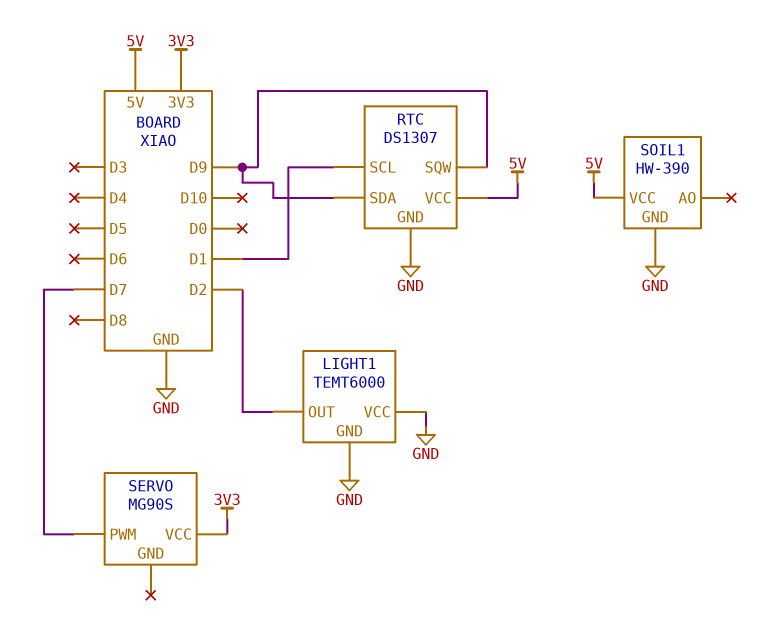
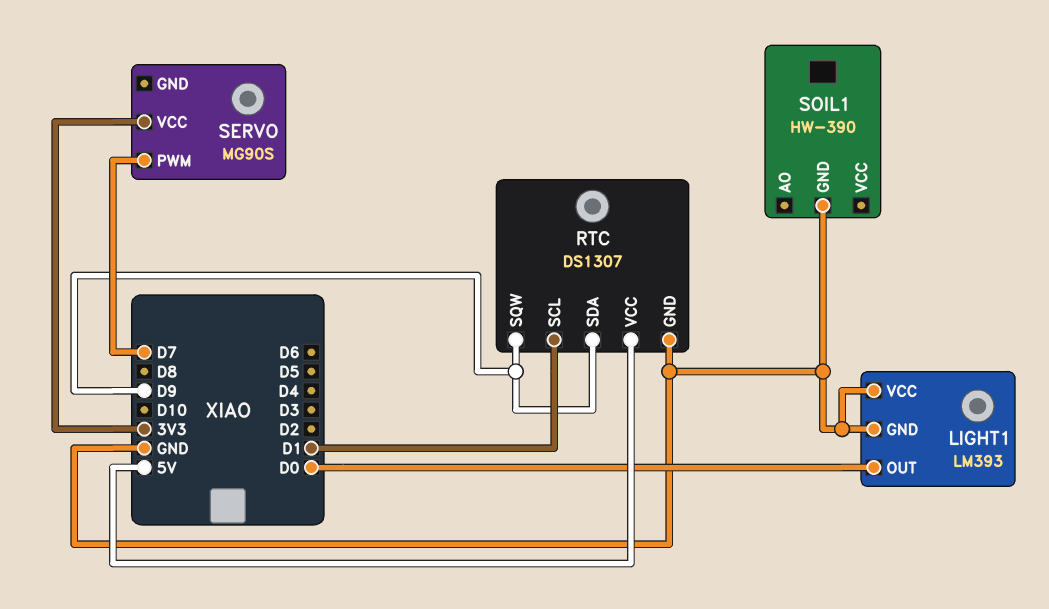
LIGHT1: TEMT6000 -> LM393
LIGHT1 pin OUT: D2 -> D0
SOIL1 pin VCC: 5V -> none

